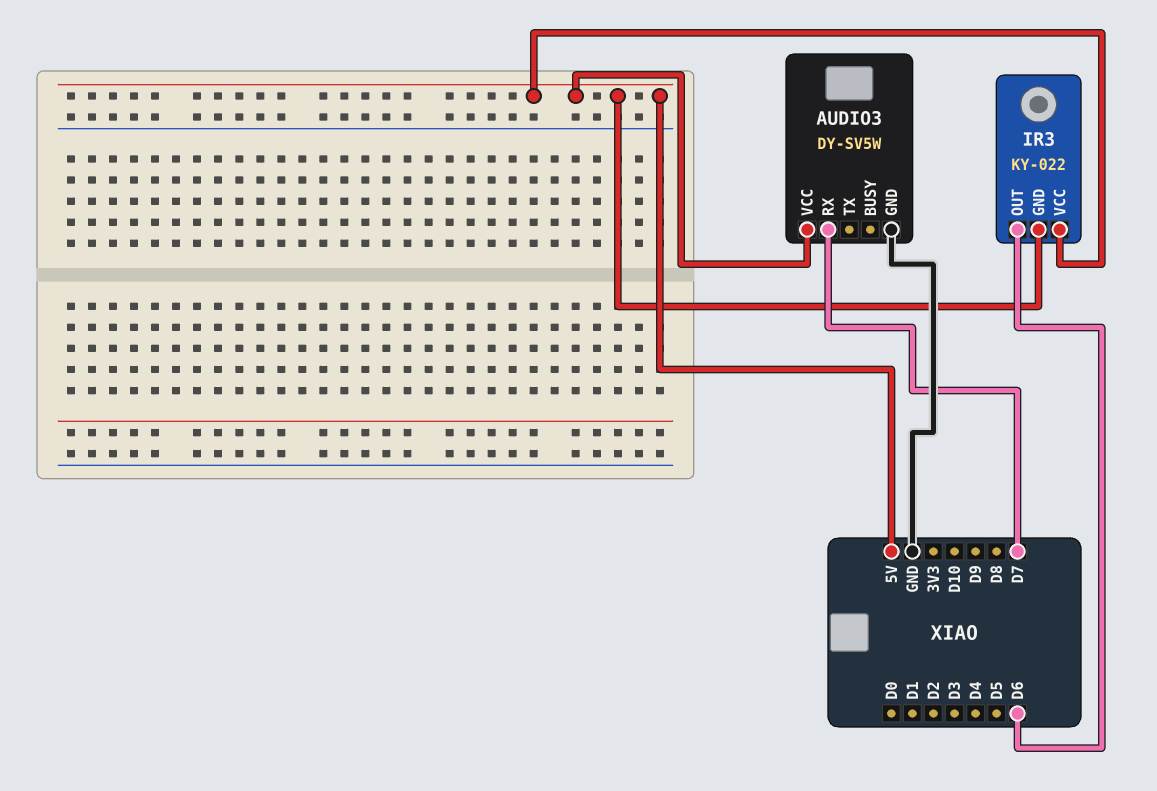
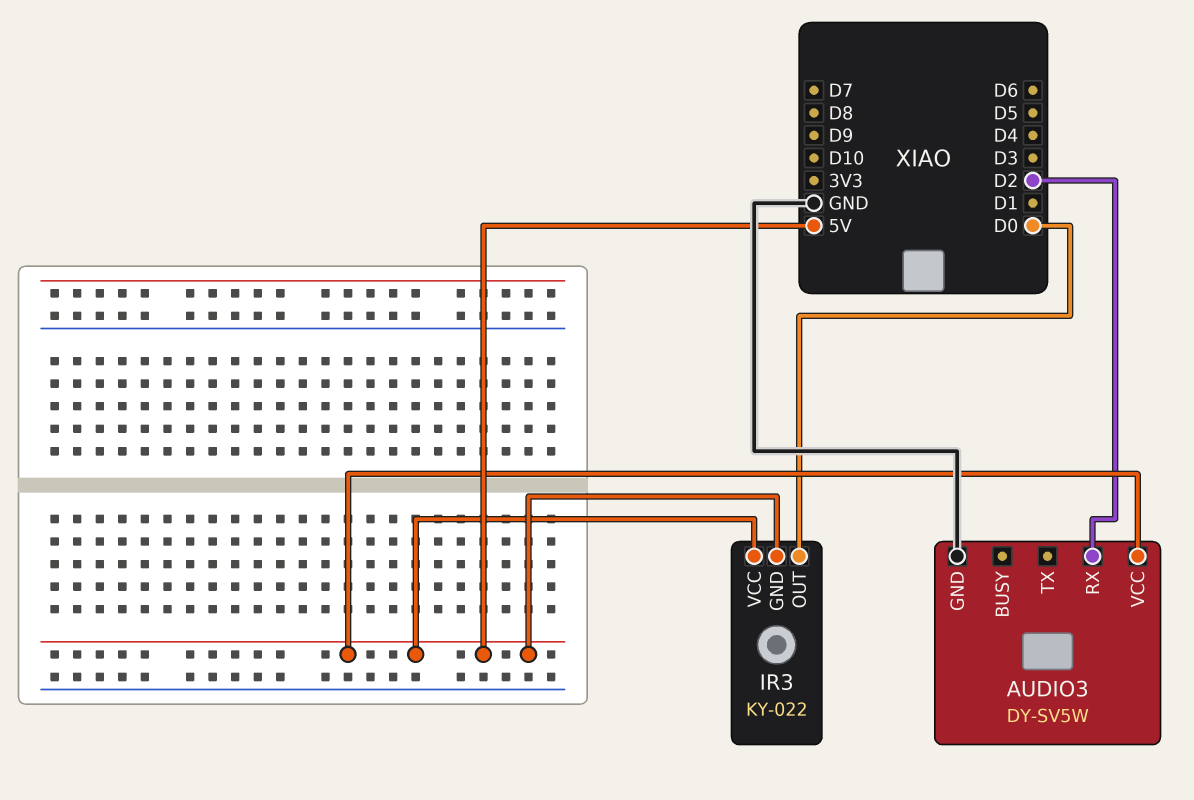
AUDIO3 pin RX: D7 -> D2
IR3 pin OUT: D6 -> D0

